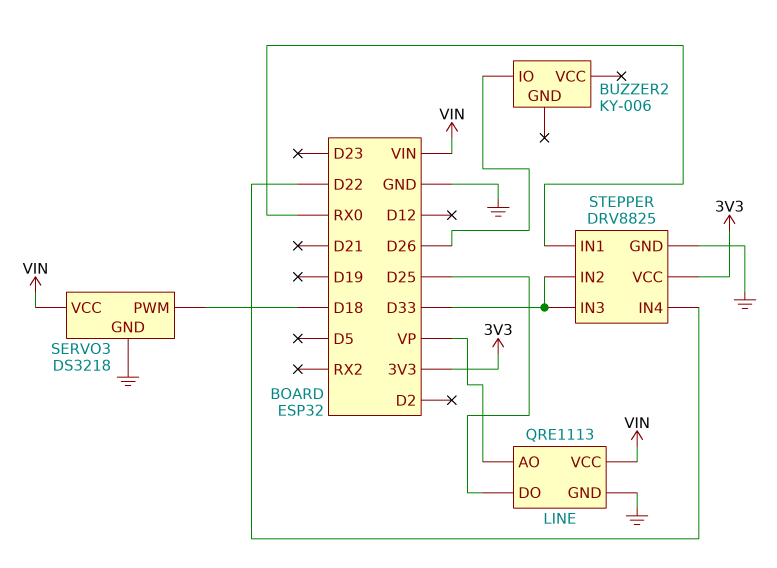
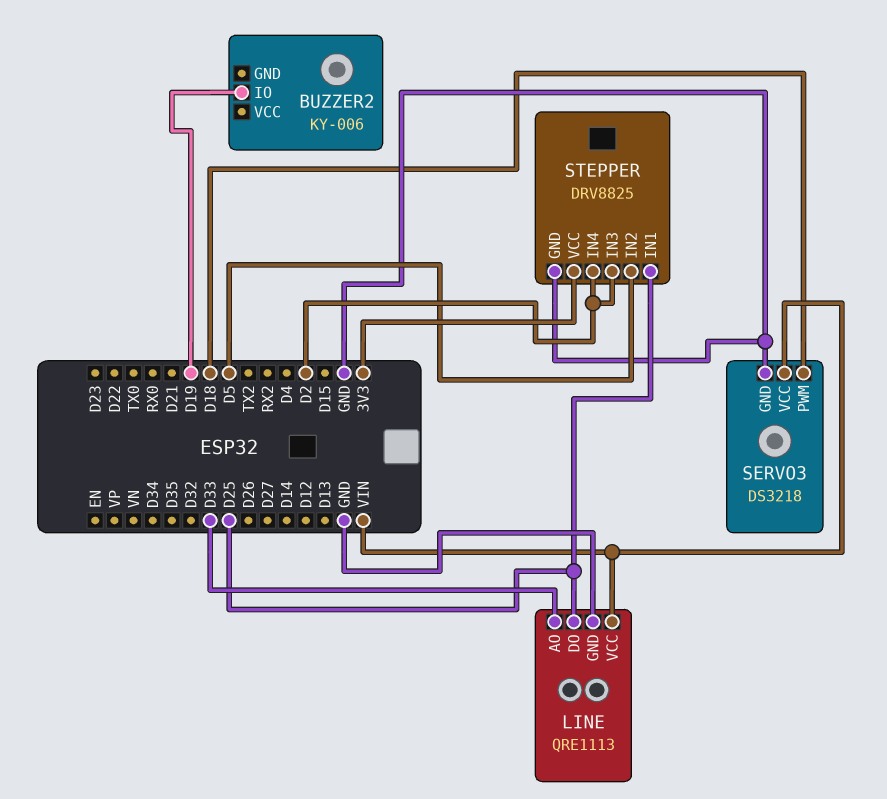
BUZZER2 pin IO: D26 -> D19
LINE pin AO: VP -> D33
STEPPER pin IN1: RX0 -> D25
STEPPER pin IN2: D33 -> D5
STEPPER pin IN3: D33 -> D2
STEPPER pin IN4: D22 -> D2

